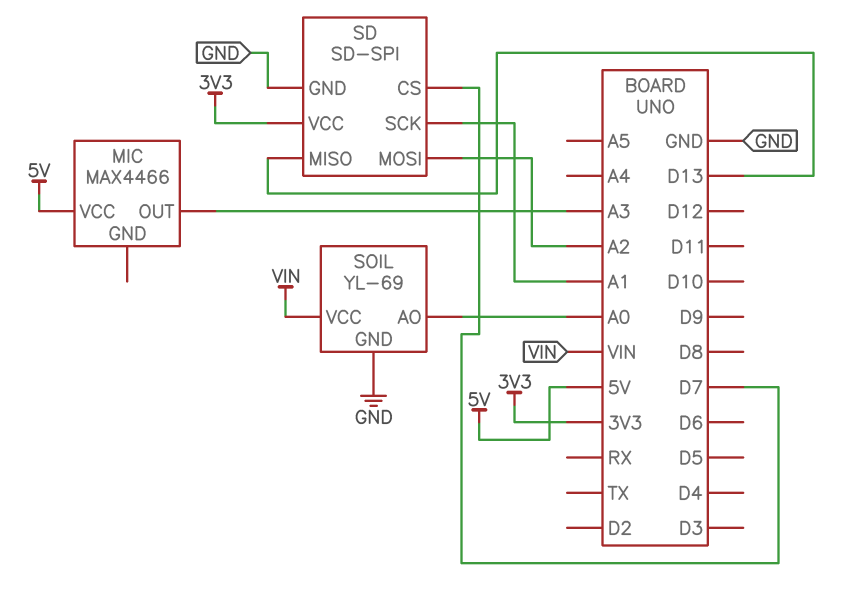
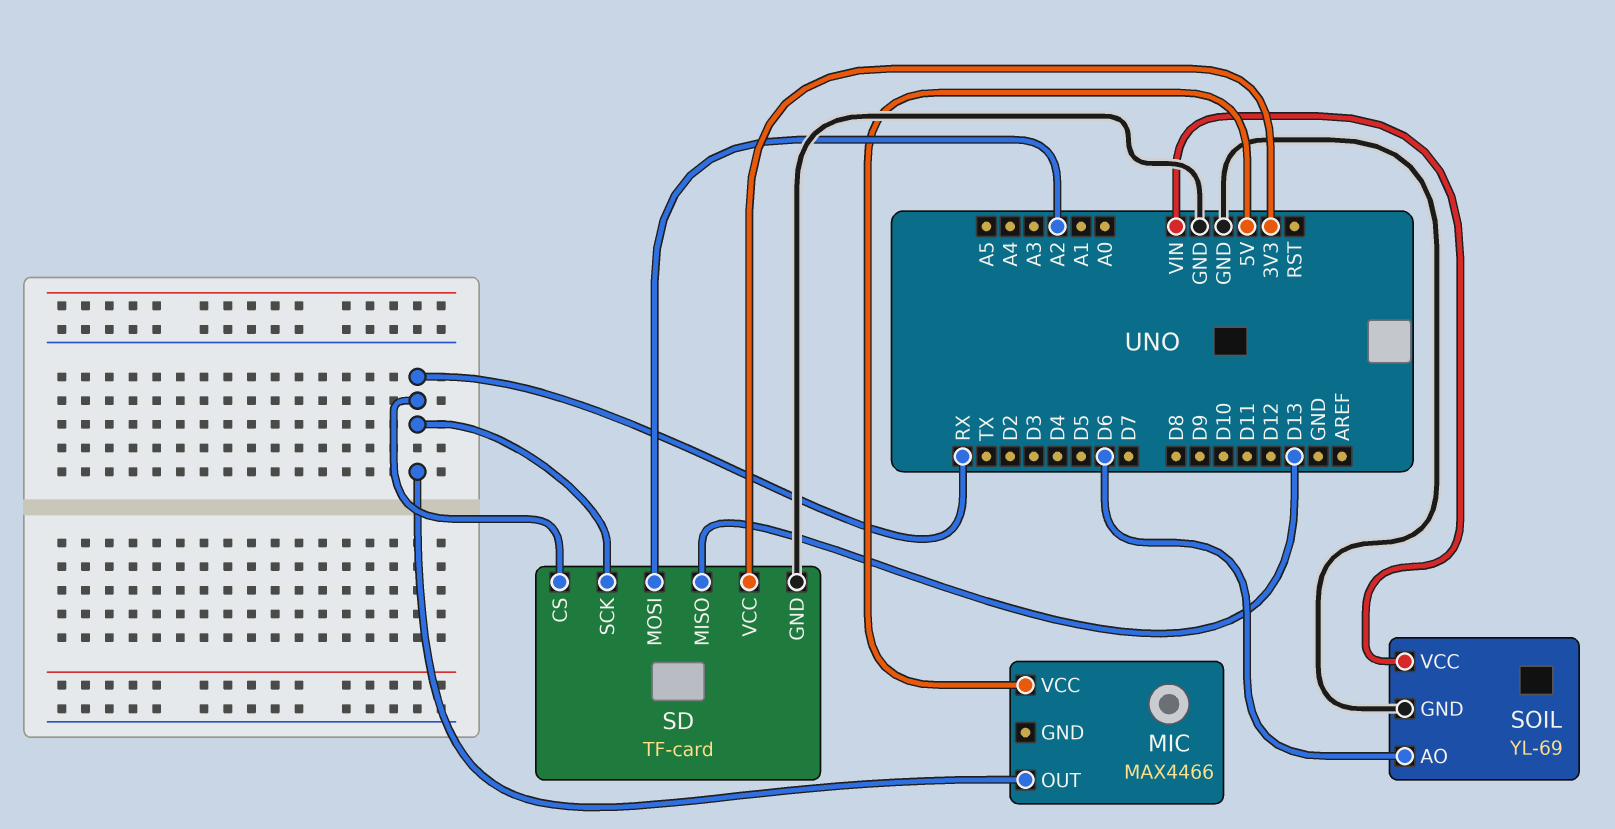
MIC pin OUT: A3 -> RX
SD: SD-SPI -> TF-card
SD pin CS: D7 -> RX
SD pin SCK: A1 -> RX
SOIL pin AO: A0 -> D6

